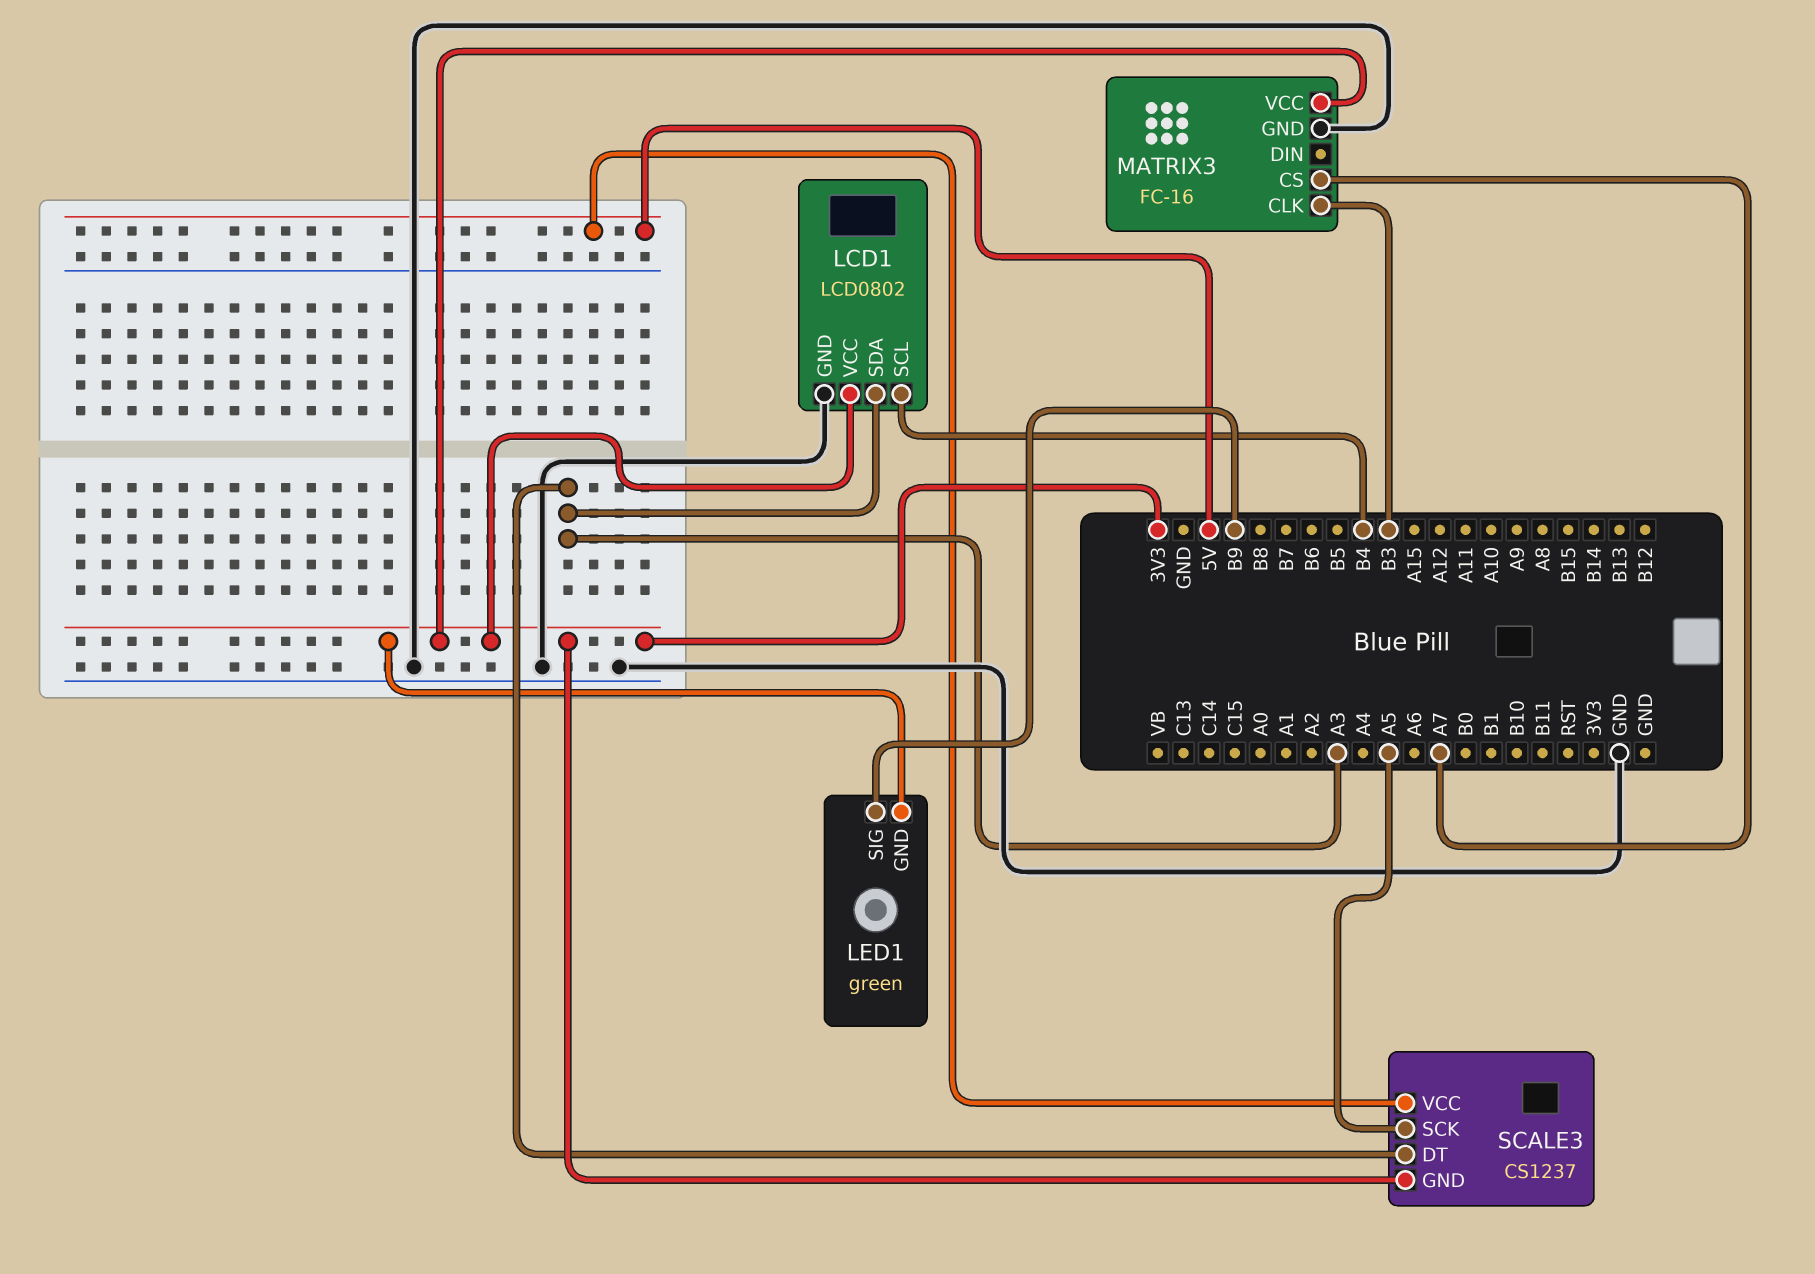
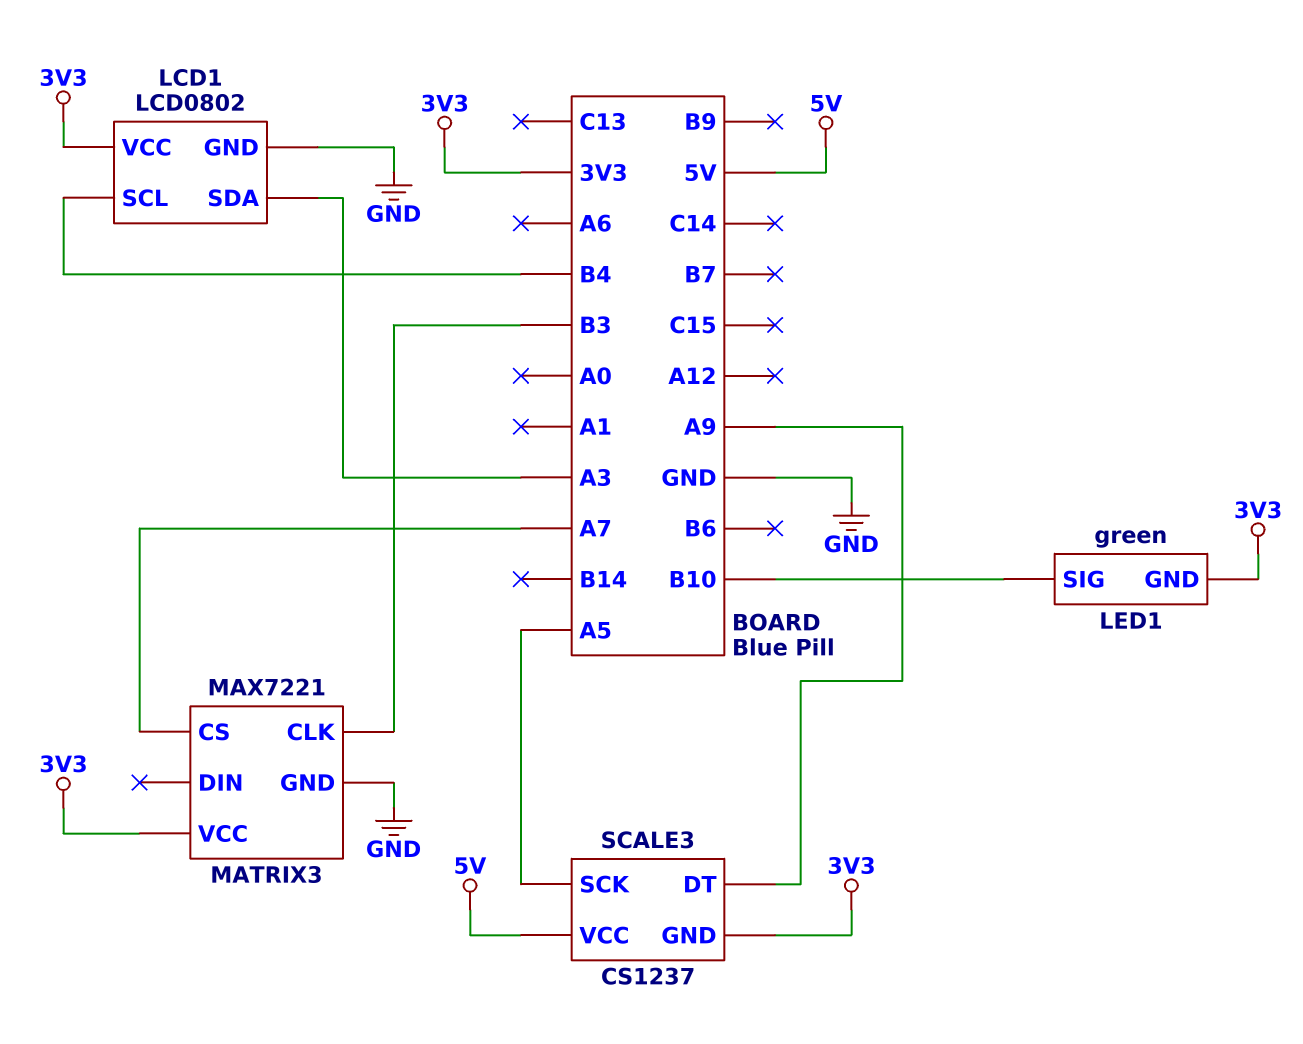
LED1 pin SIG: B9 -> B10
MATRIX3: FC-16 -> MAX7221
SCALE3 pin DT: A3 -> A9

